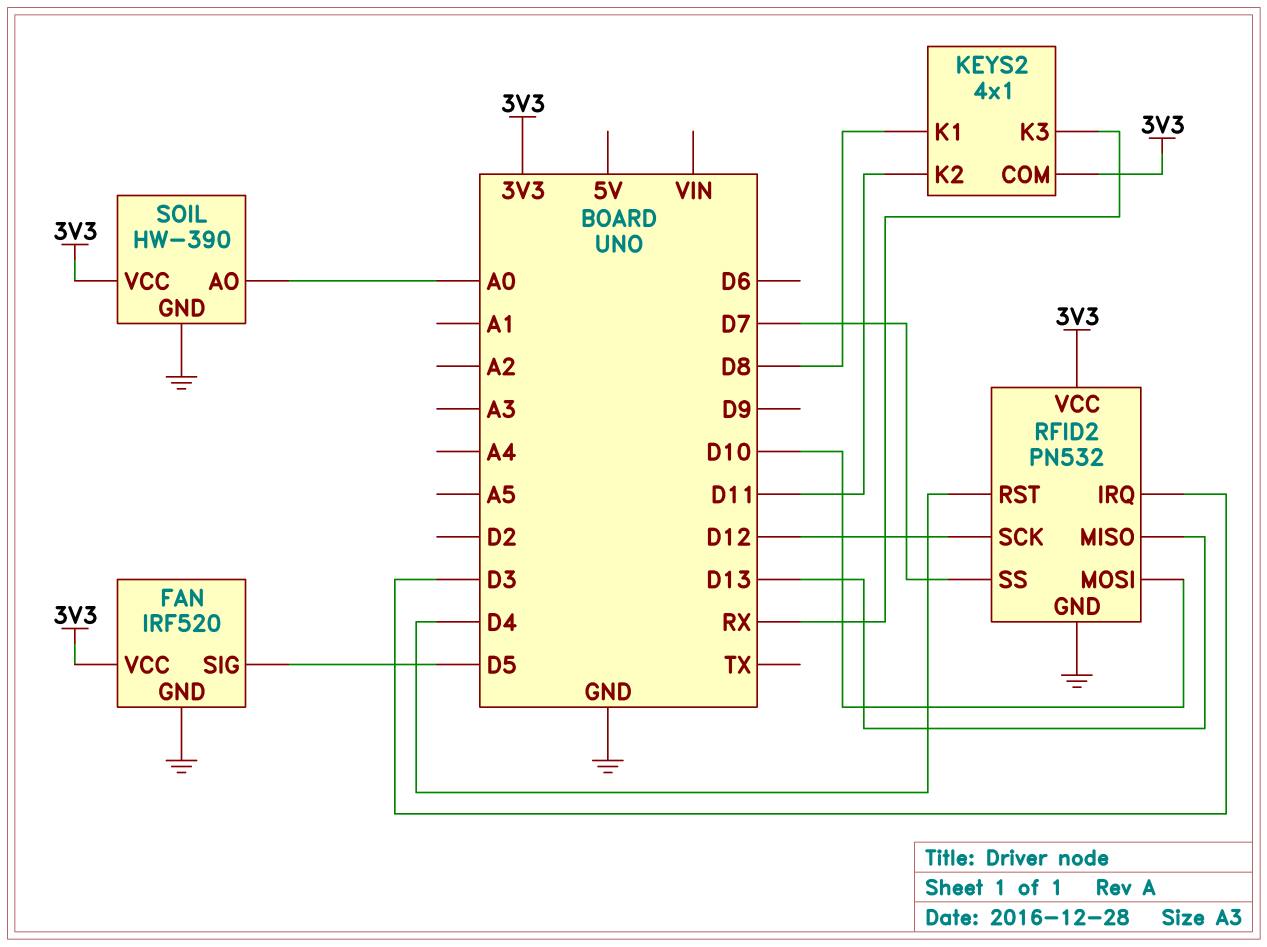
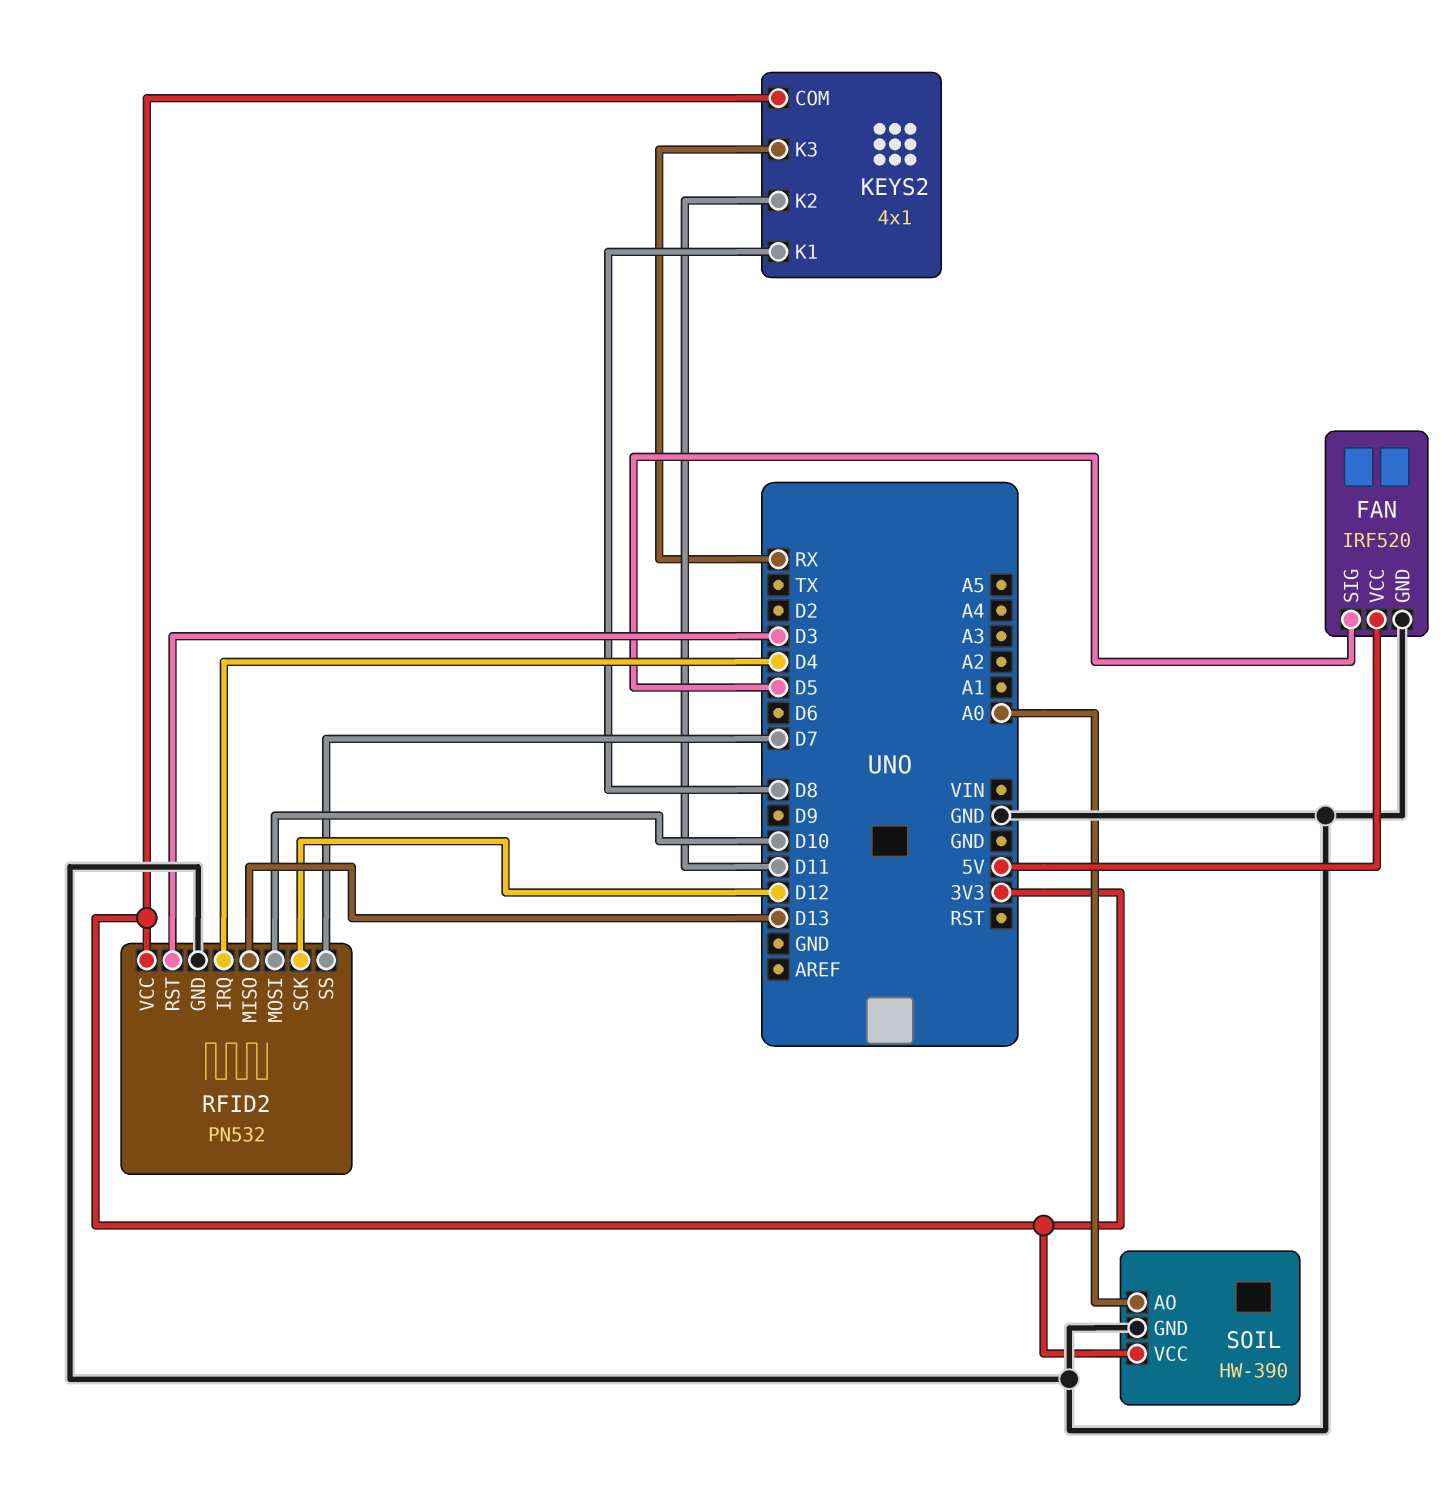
FAN pin VCC: 3V3 -> 5V
RFID2 pin IRQ: D3 -> D4
RFID2 pin RST: D4 -> D3

